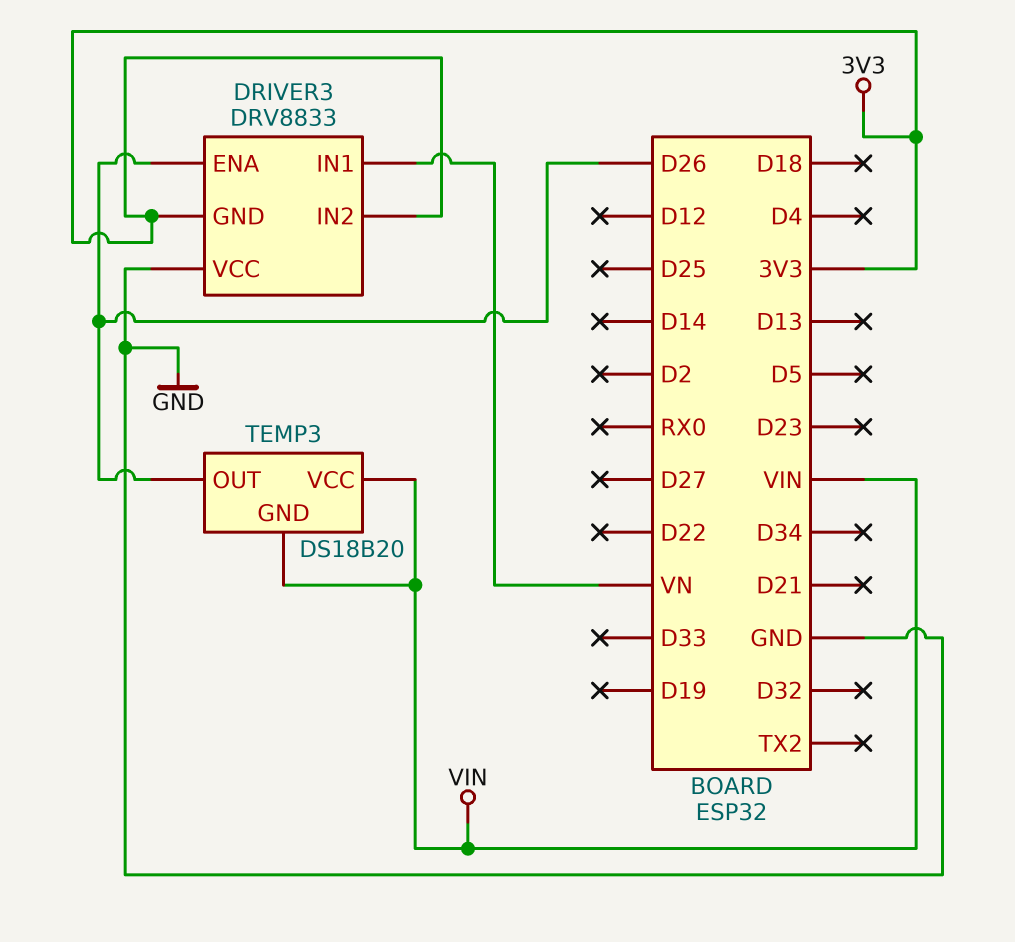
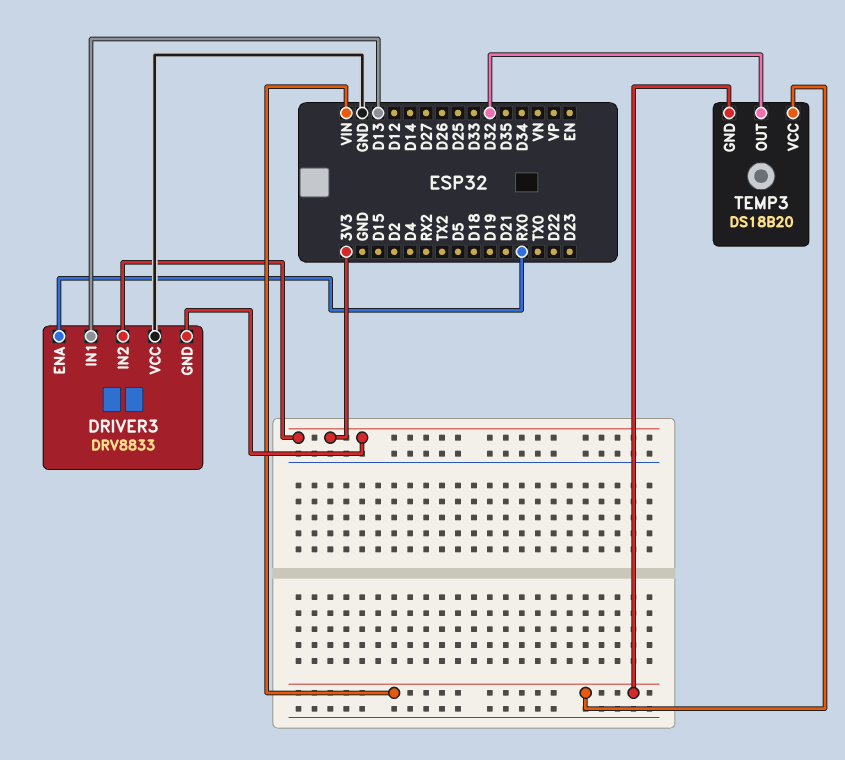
DRIVER3 pin ENA: D26 -> RX0
DRIVER3 pin IN1: VN -> D13
TEMP3 pin OUT: D26 -> D32

